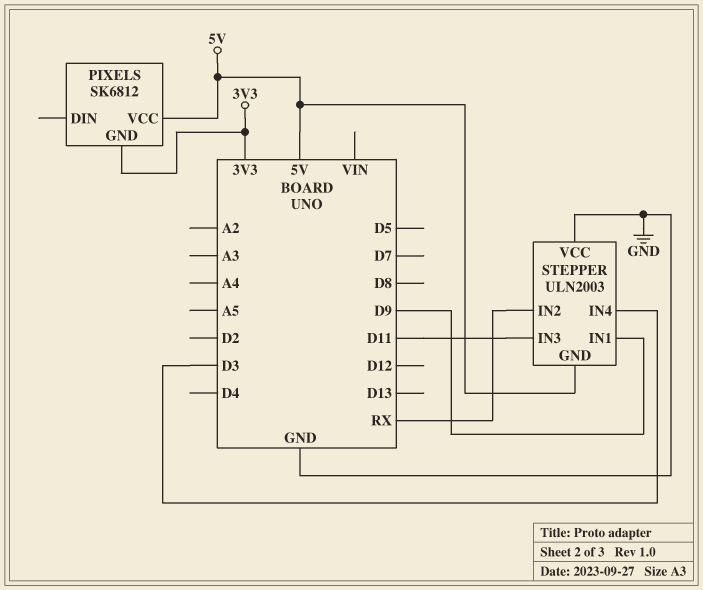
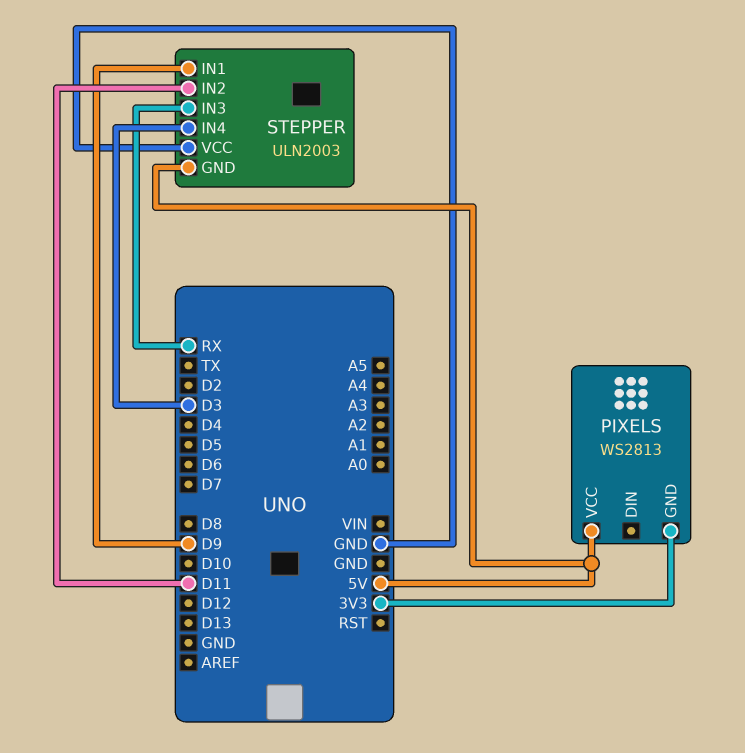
PIXELS: SK6812 -> WS2813
STEPPER pin IN2: RX -> D11
STEPPER pin IN3: D11 -> RX

